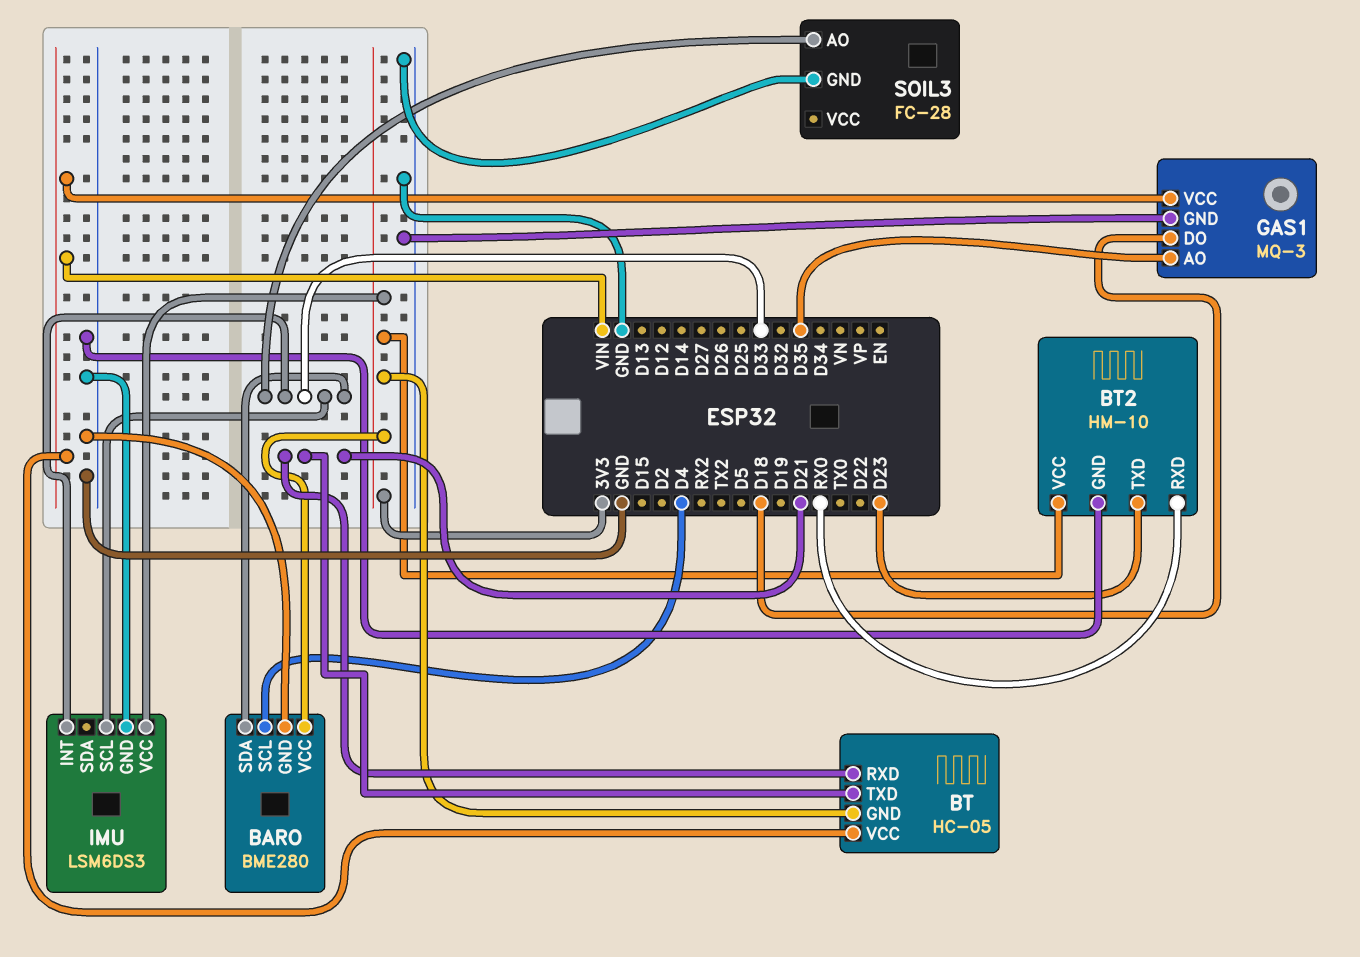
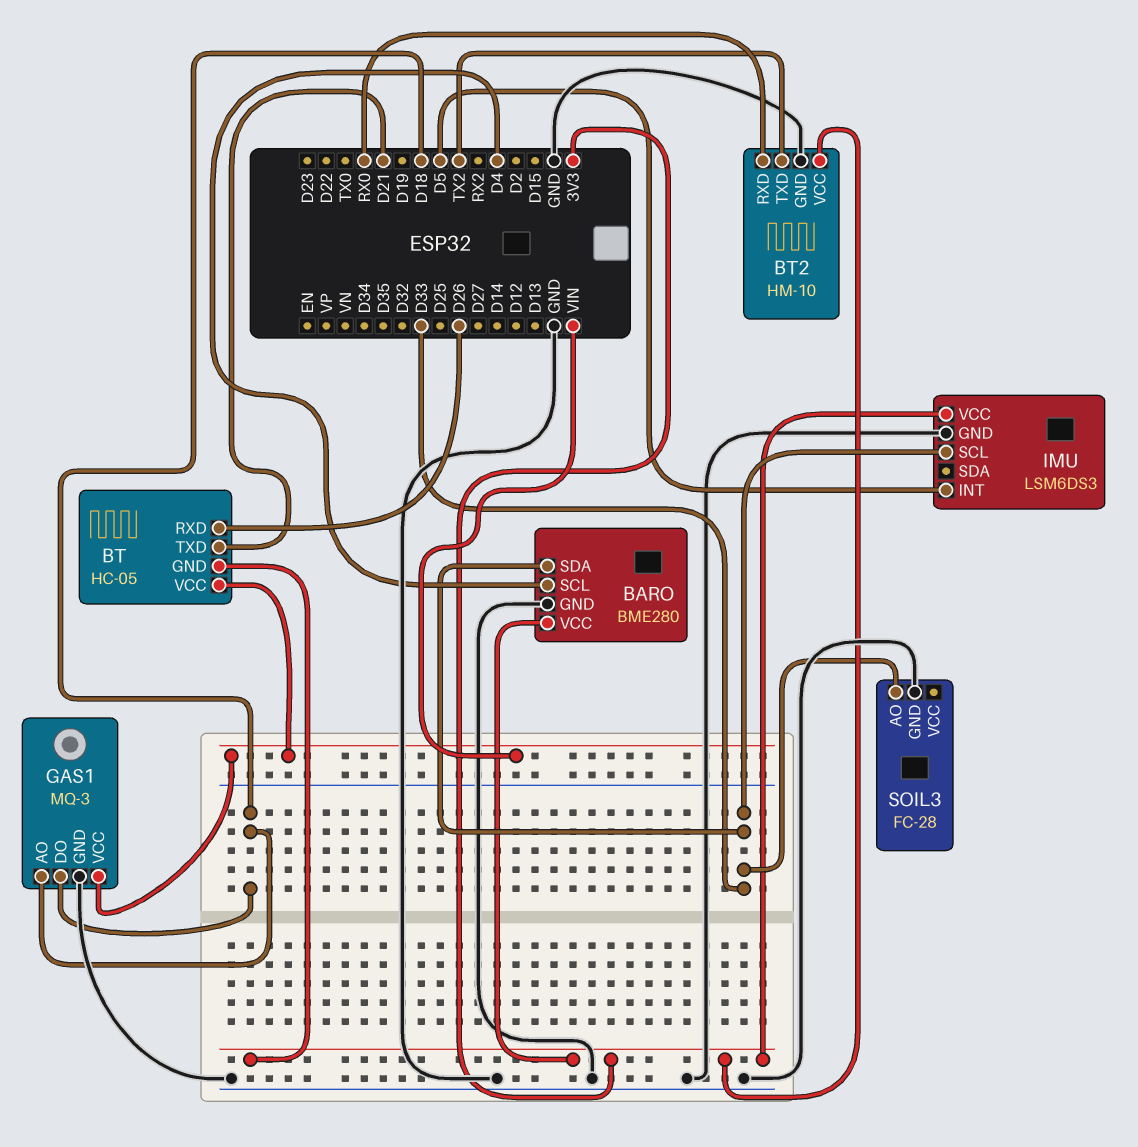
BT pin RXD: D21 -> D26
BT2 pin TXD: D23 -> TX2
GAS1 pin AO: D35 -> D18
IMU pin INT: D33 -> D5

